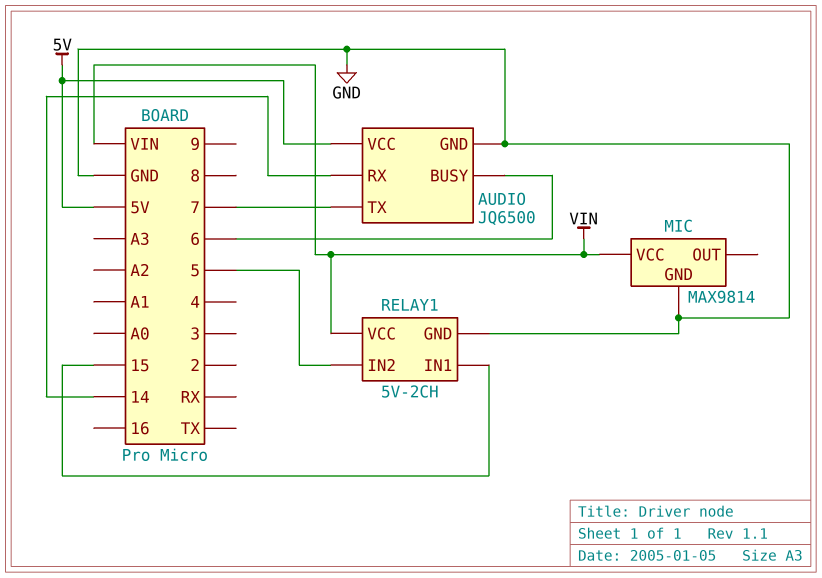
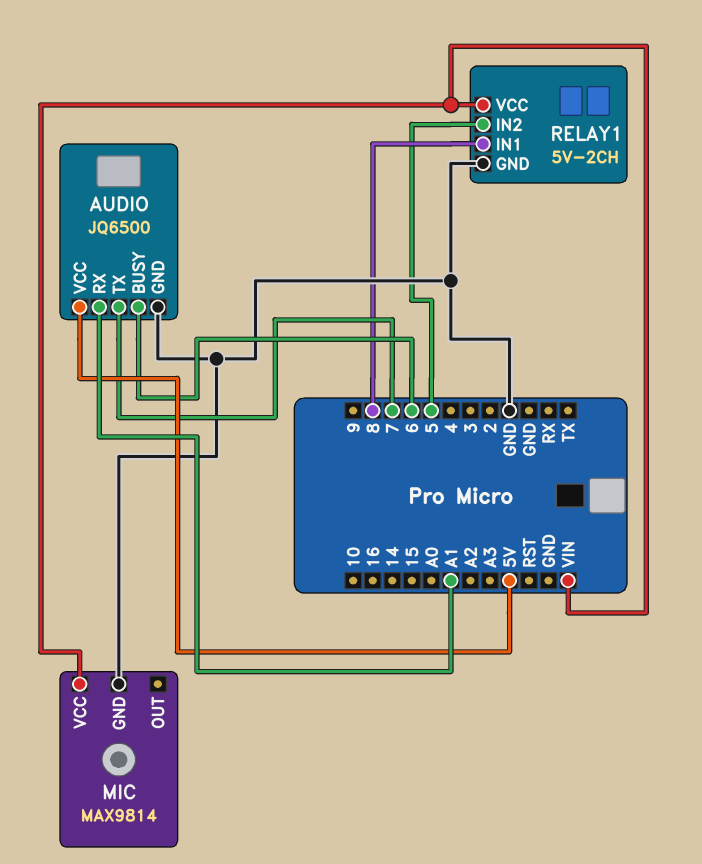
AUDIO pin RX: 14 -> A1
RELAY1 pin IN1: 15 -> 8

